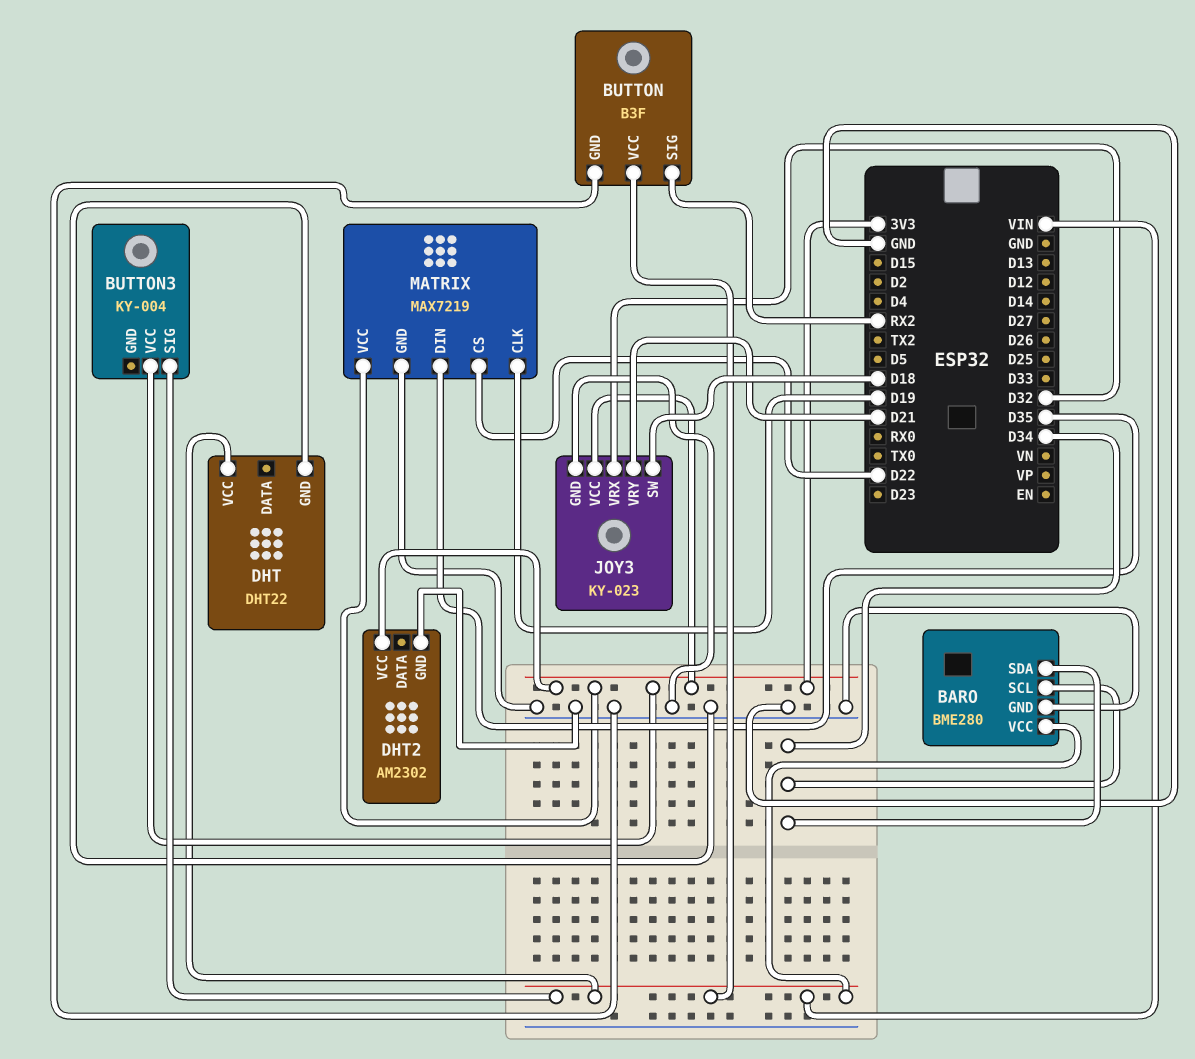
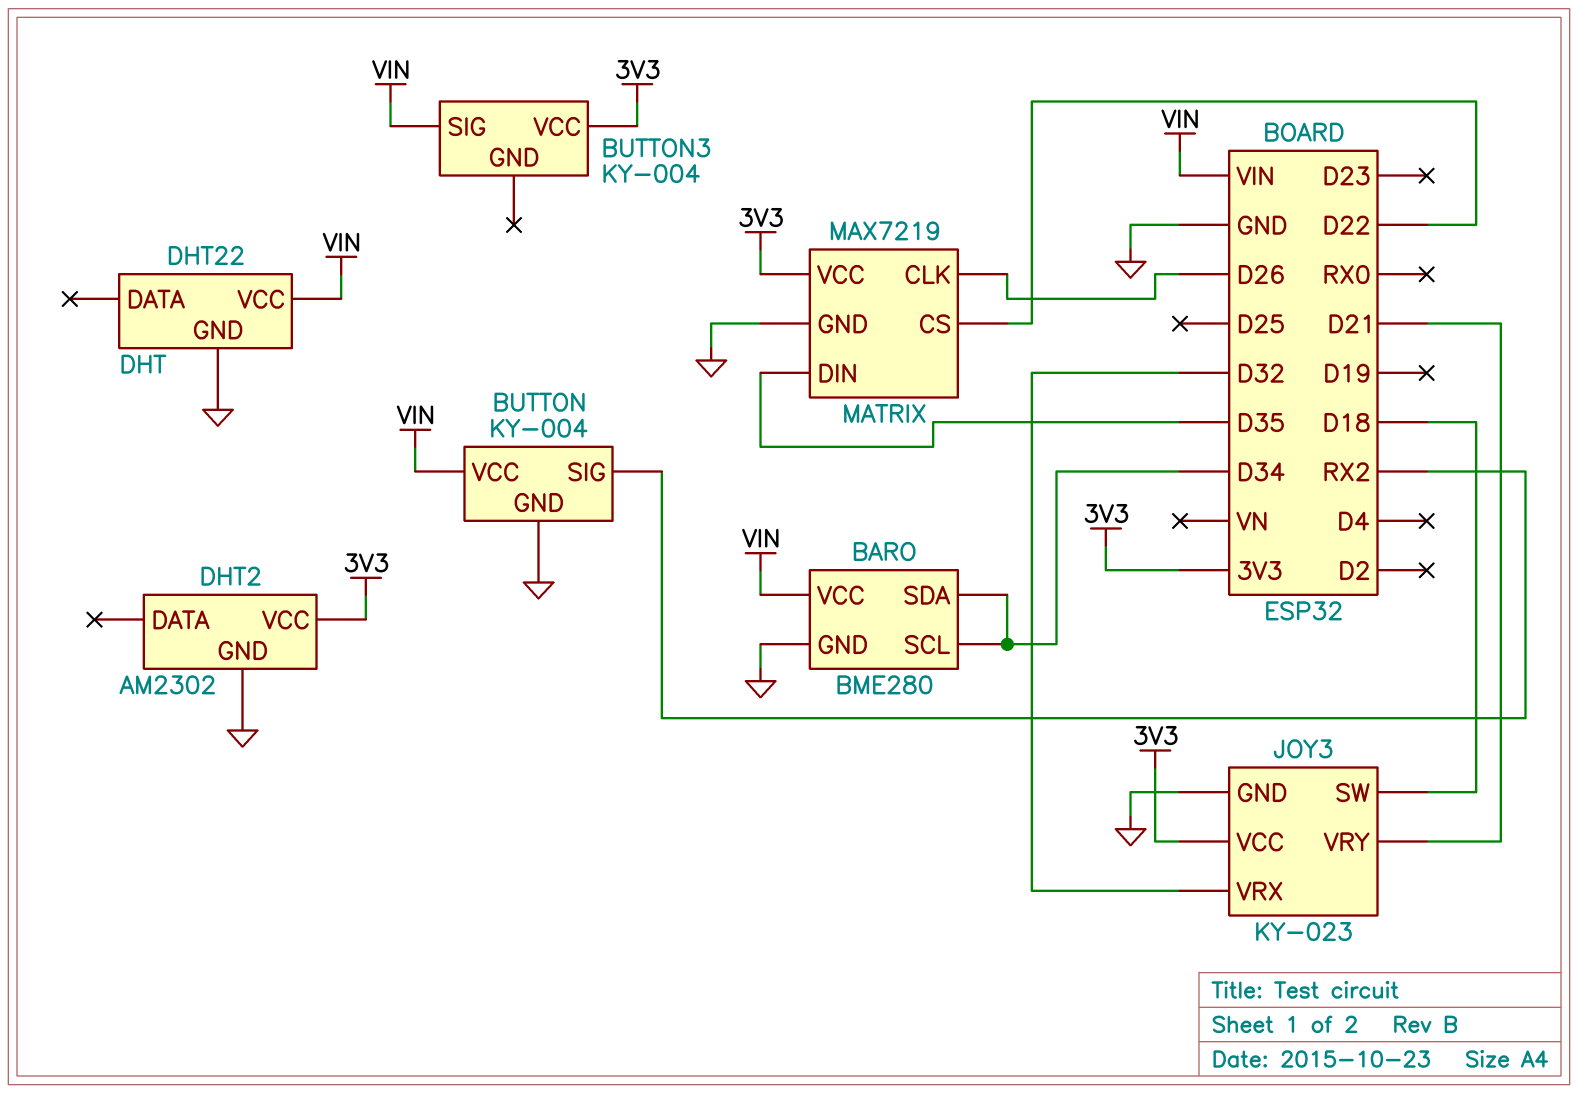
BUTTON: B3F -> KY-004
MATRIX pin CLK: D19 -> D26

